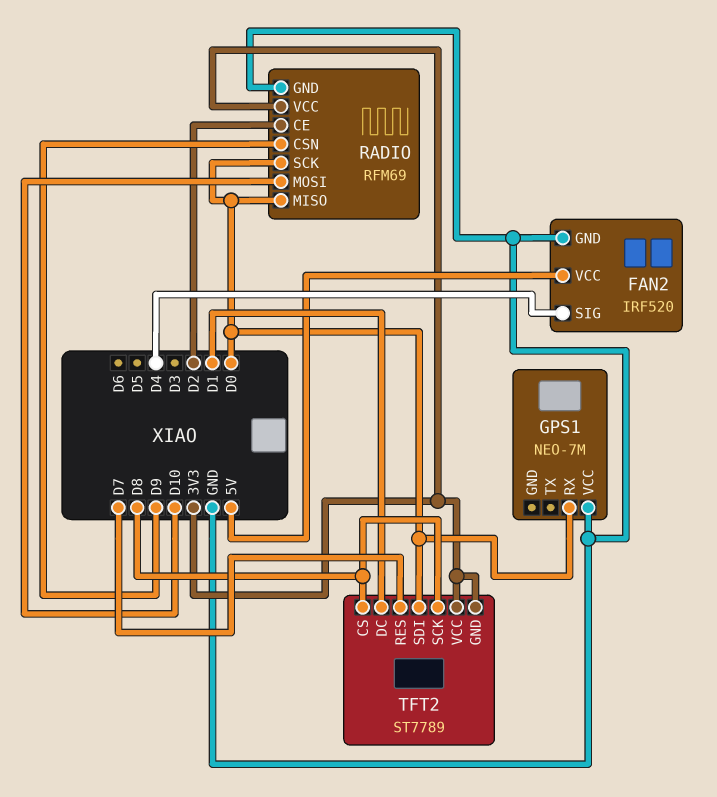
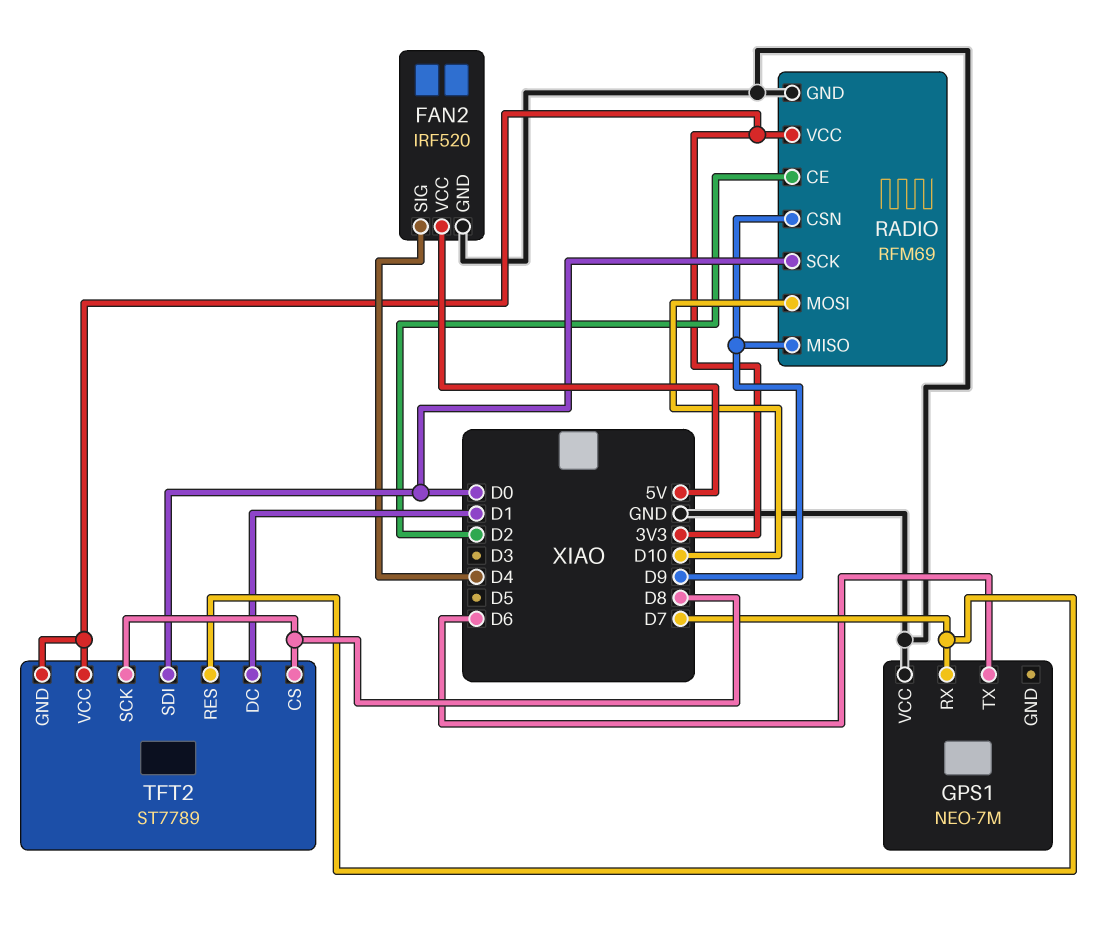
GPS1 pin RX: D0 -> D7
GPS1 pin TX: none -> D6
RADIO pin MISO: D0 -> D9

